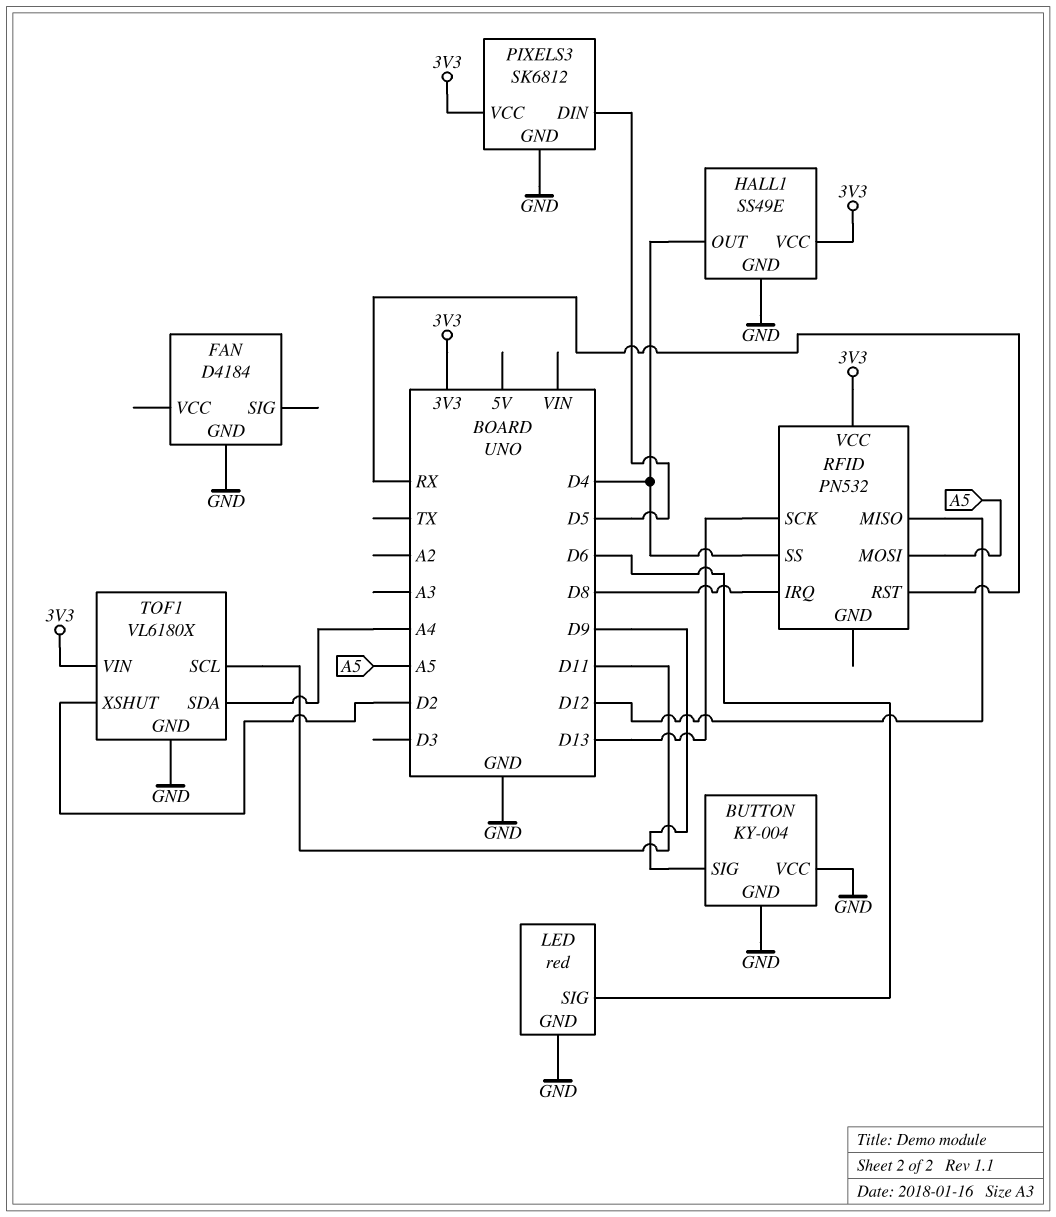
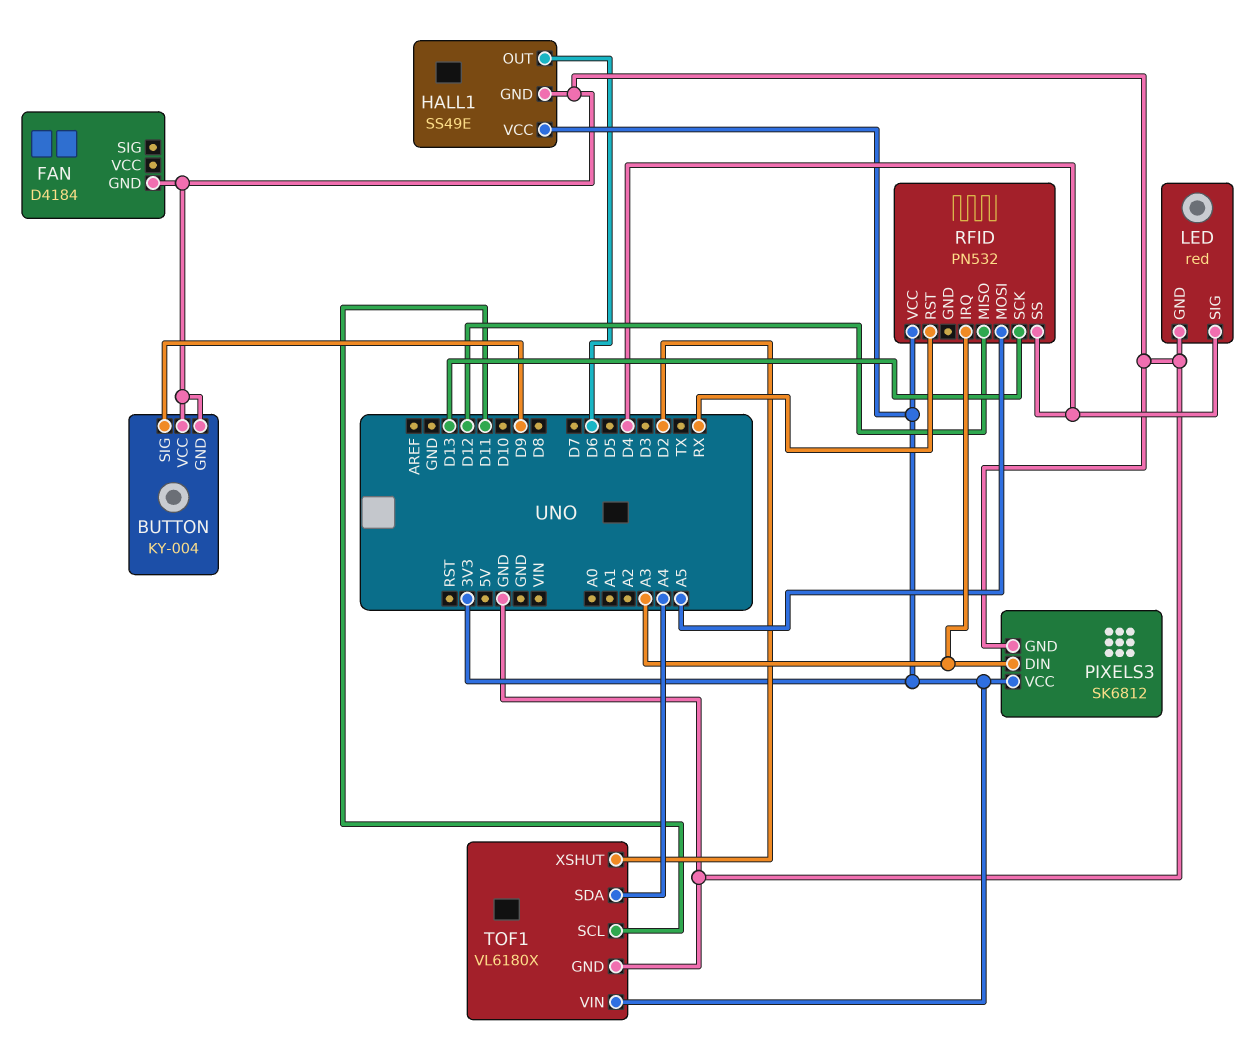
HALL1 pin OUT: D4 -> D6
LED pin SIG: D6 -> D4
PIXELS3 pin DIN: D5 -> A3
RFID pin IRQ: D8 -> A3

